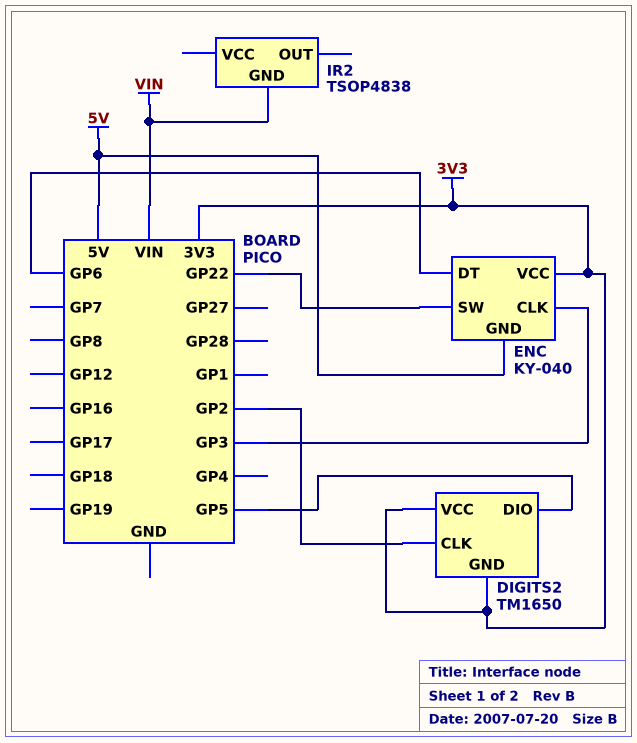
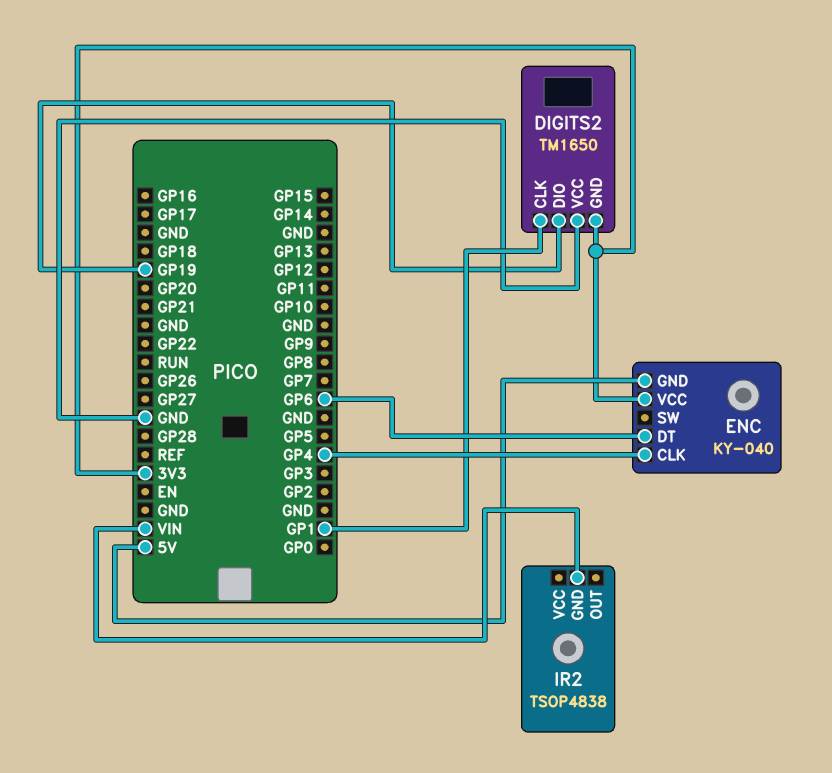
DIGITS2 pin CLK: GP2 -> GP1
DIGITS2 pin DIO: GP5 -> GP19
DIGITS2 pin VCC: 3V3 -> GND
ENC pin CLK: GP3 -> GP4
ENC pin SW: GP22 -> none

